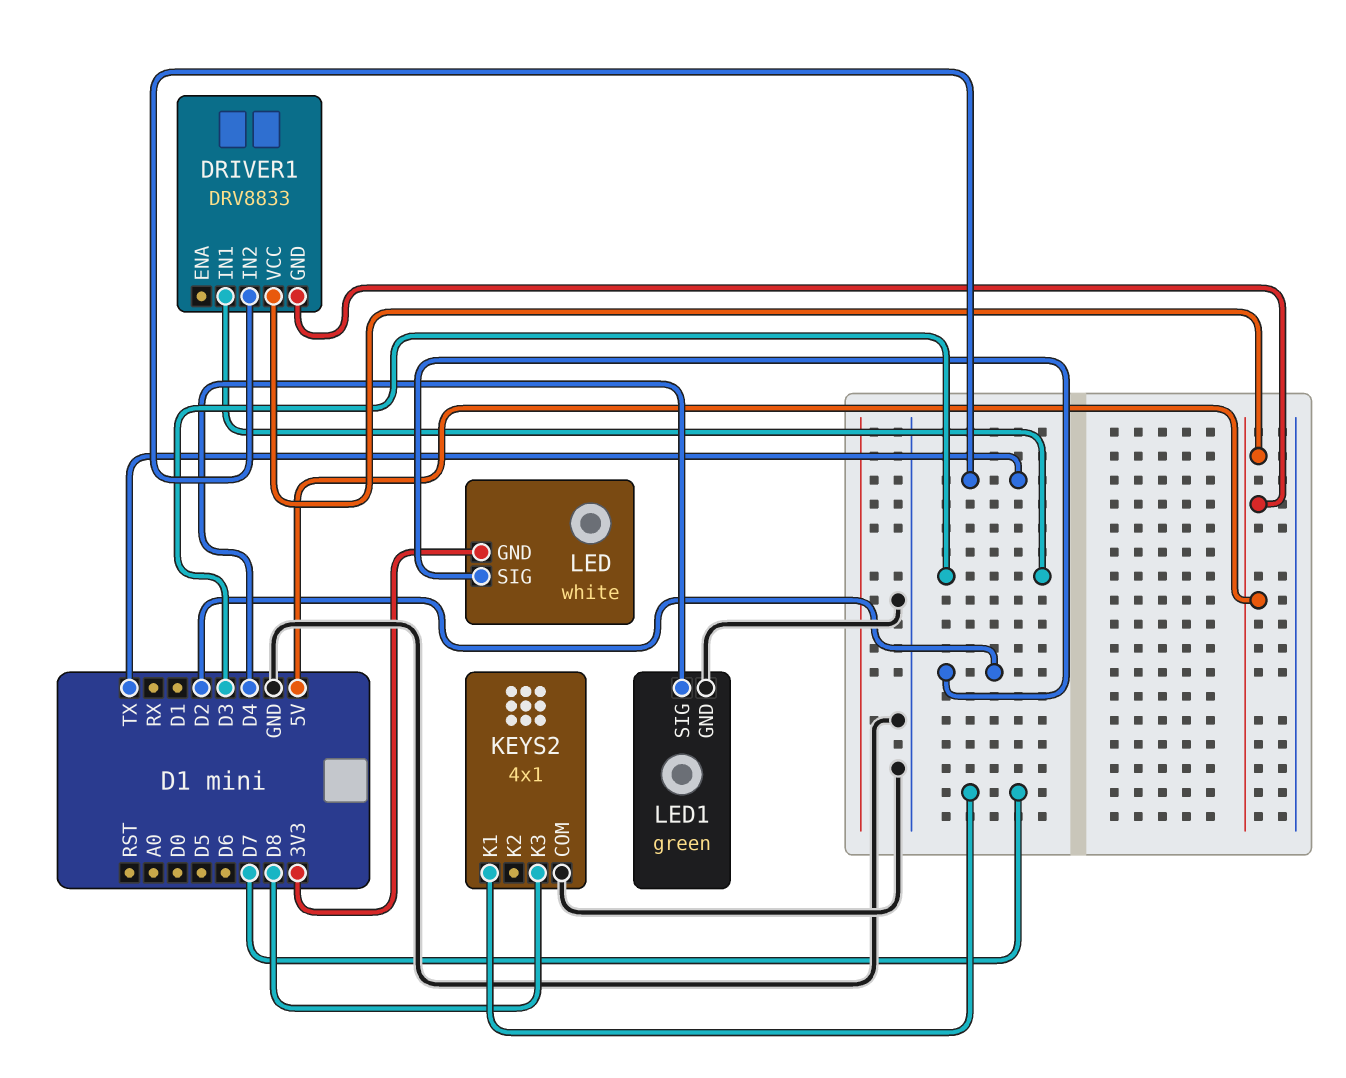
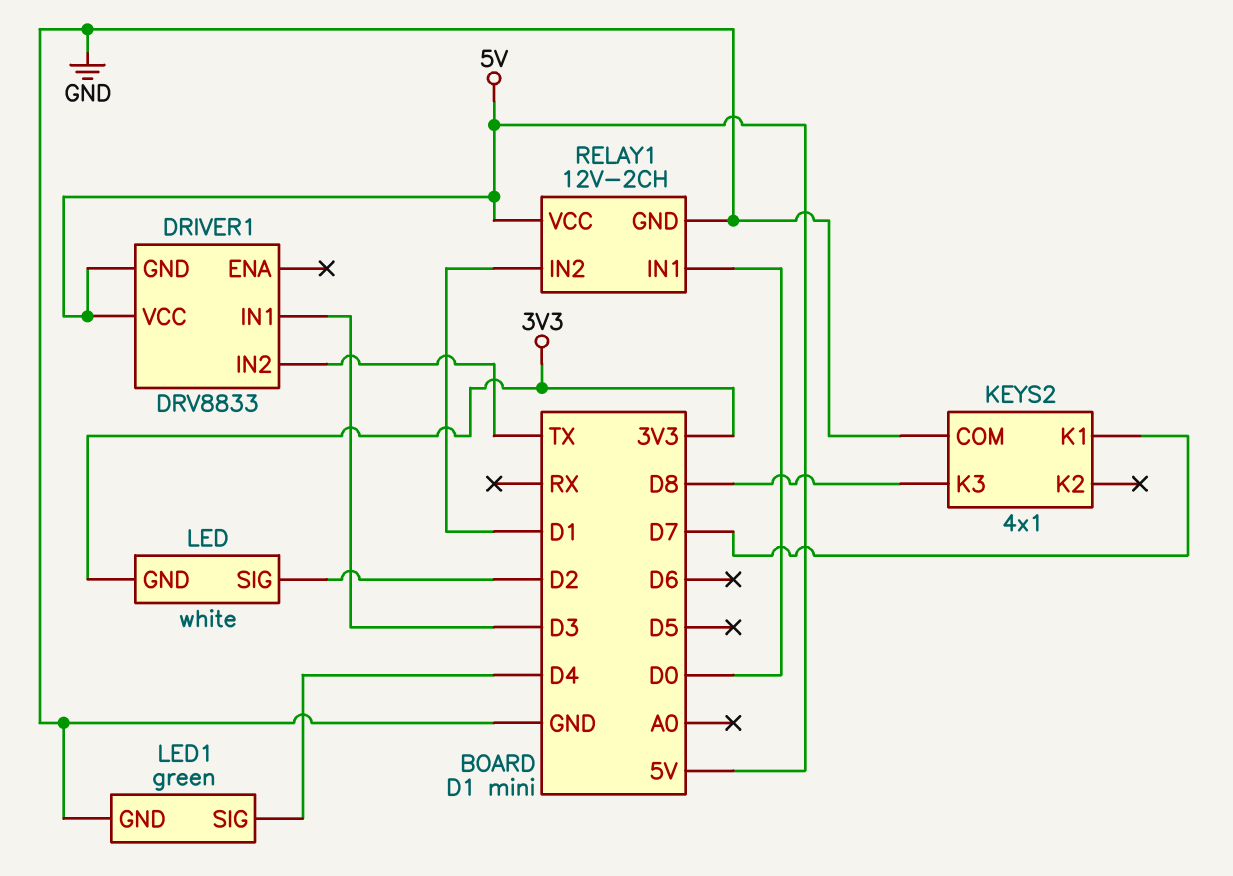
RELAY1: none -> 12V-2CH
RELAY1 pin GND: none -> GND
RELAY1 pin IN1: none -> D0
RELAY1 pin IN2: none -> D1
RELAY1 pin VCC: none -> 5V

